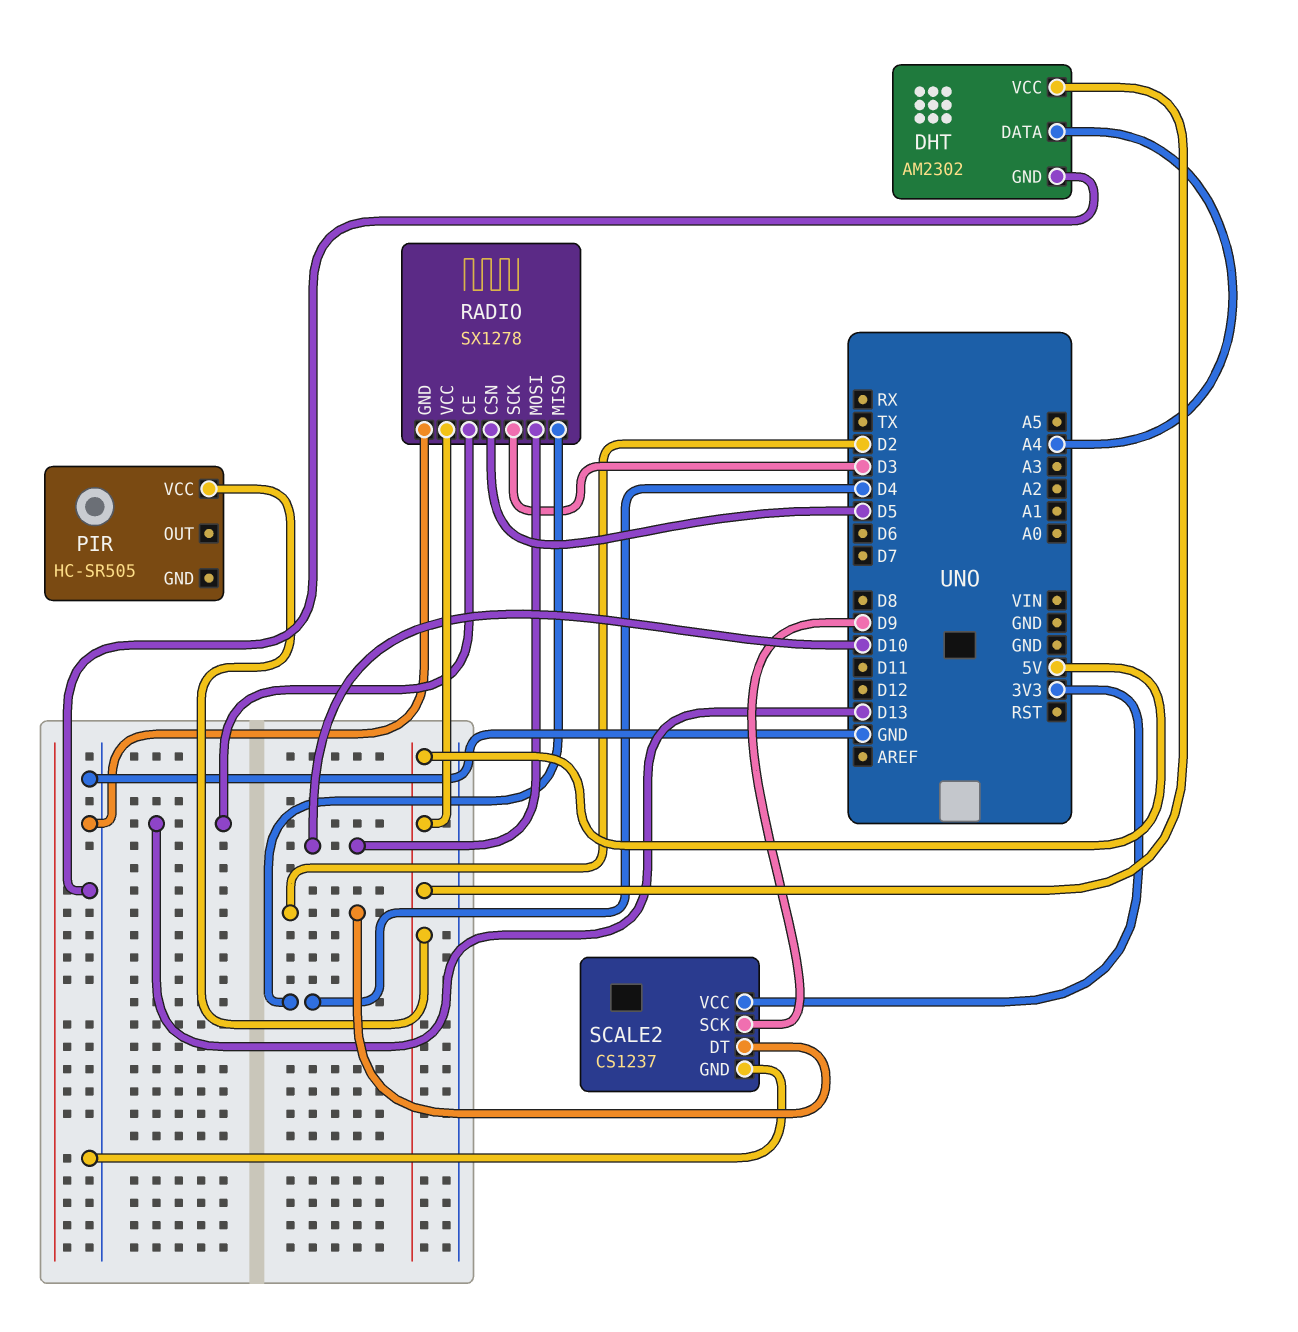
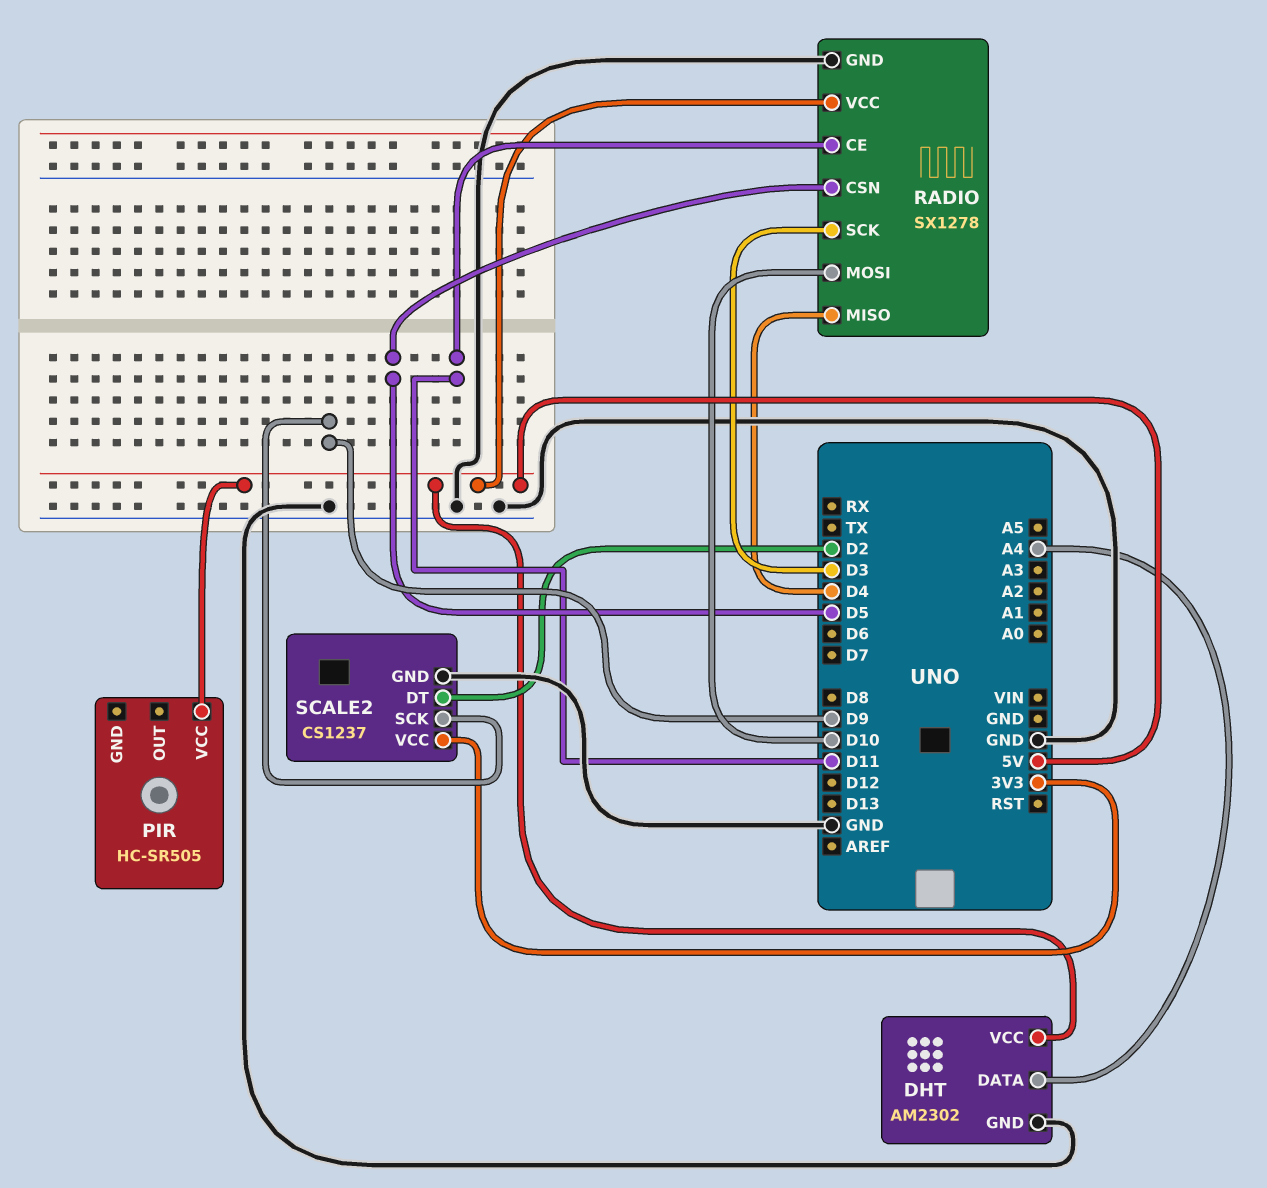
RADIO pin CE: D13 -> D11

